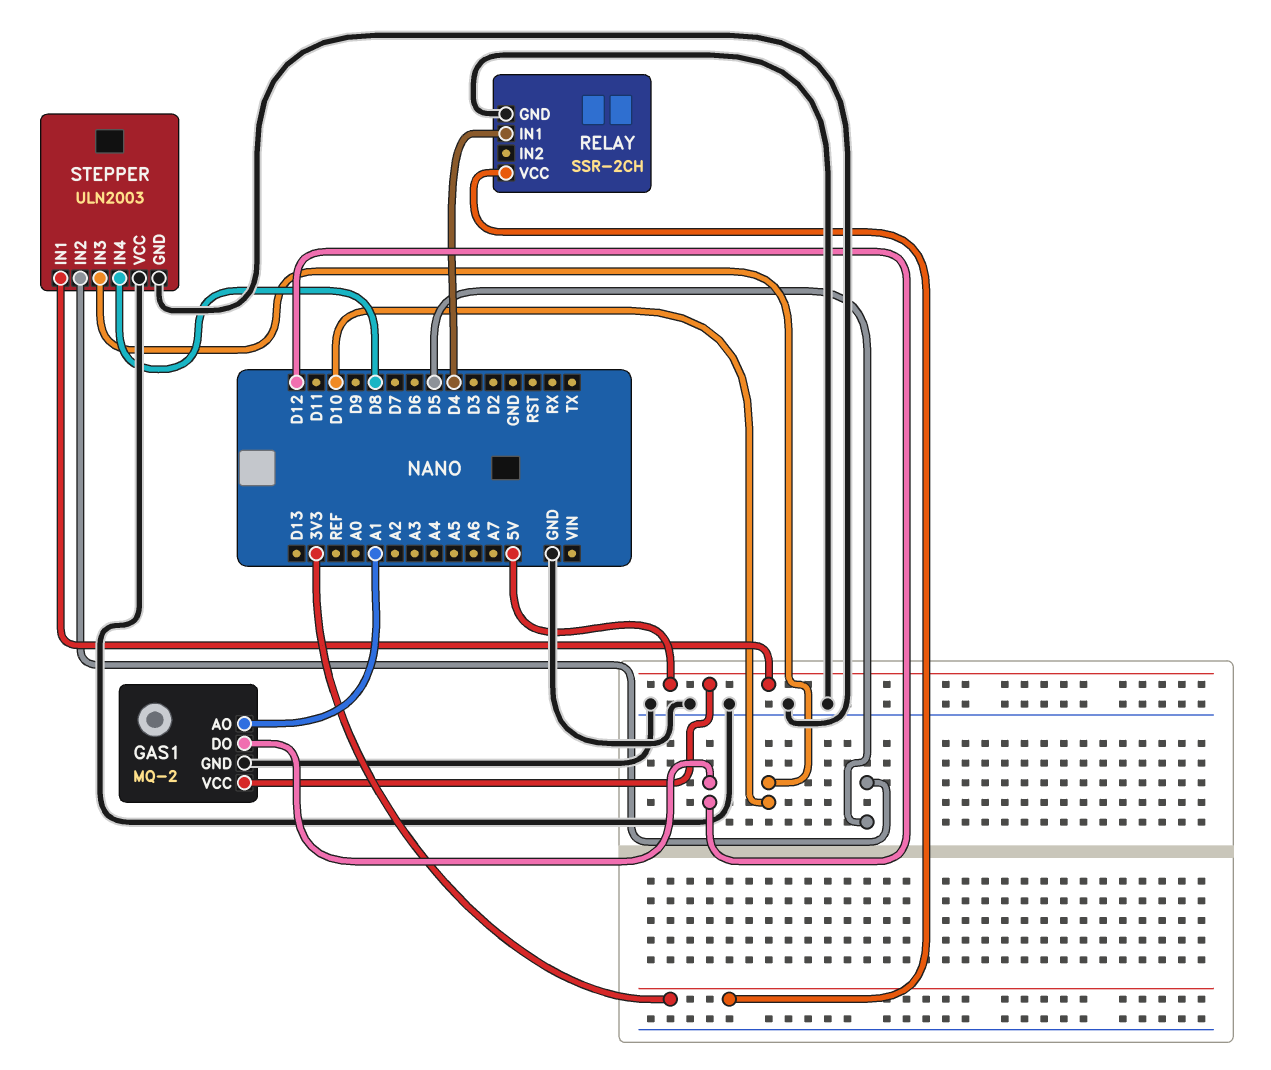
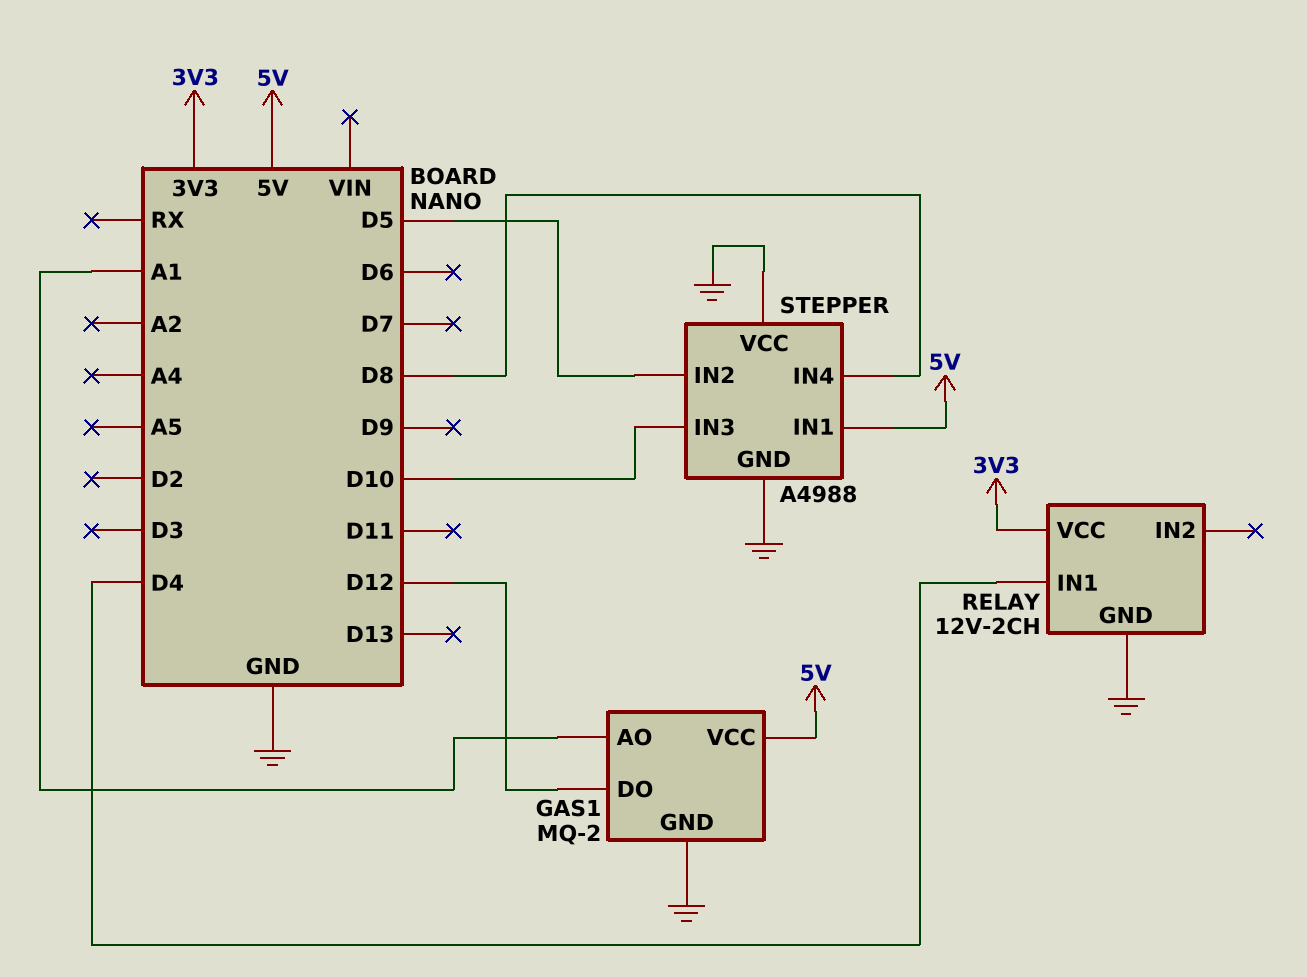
RELAY: SSR-2CH -> 12V-2CH
STEPPER: ULN2003 -> A4988

